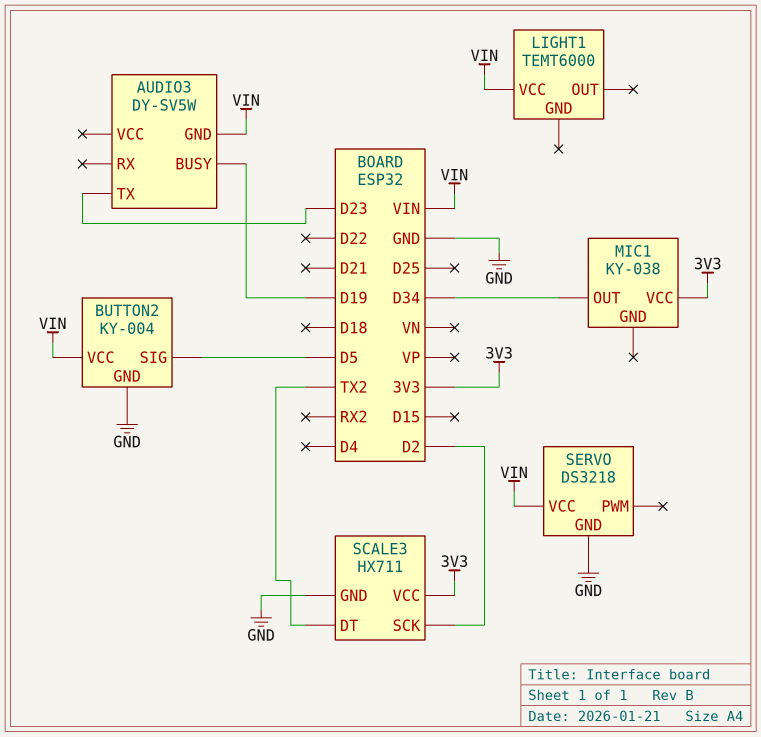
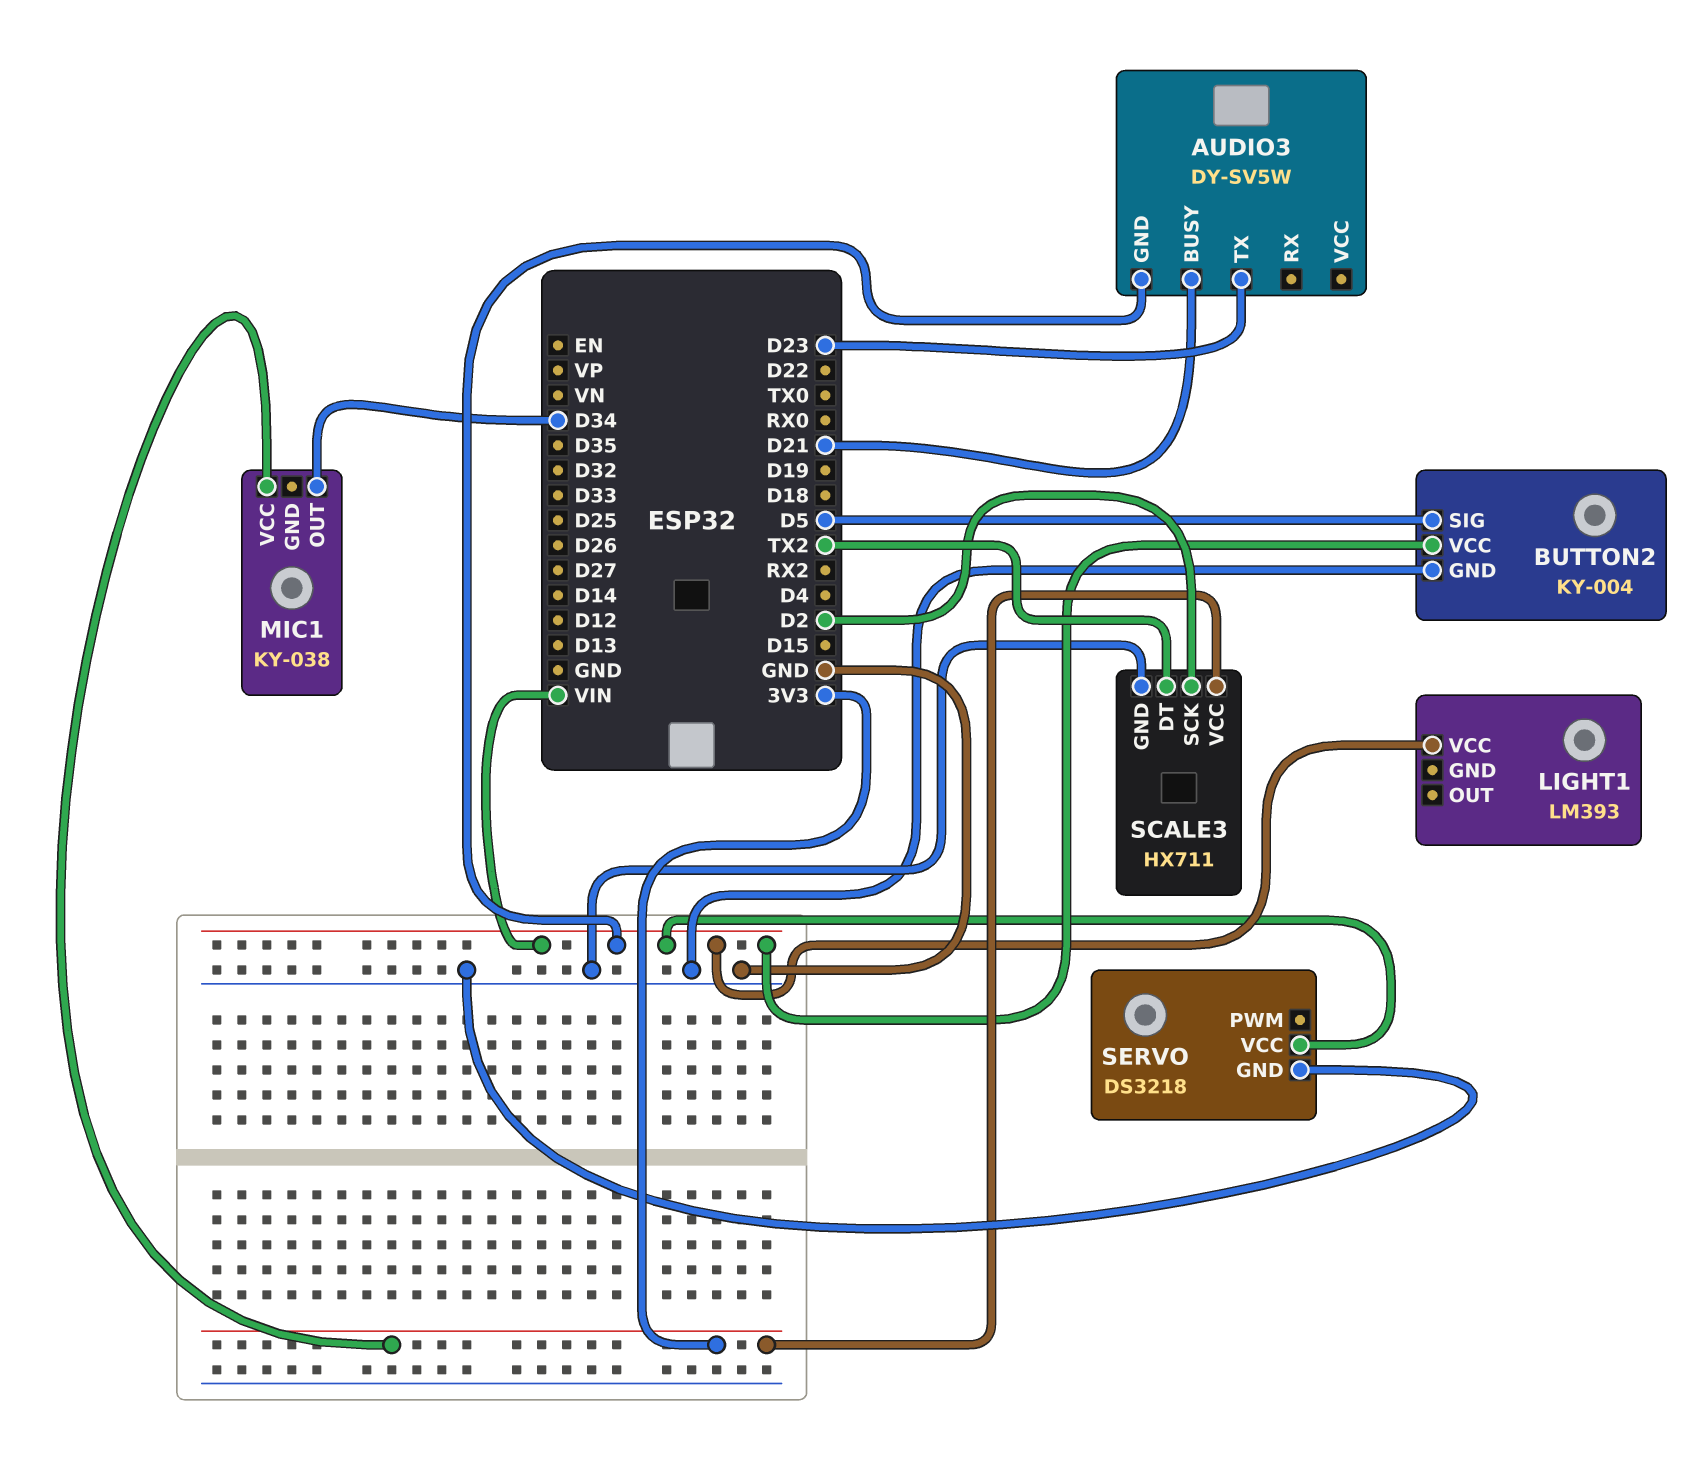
AUDIO3 pin BUSY: D19 -> D21
LIGHT1: TEMT6000 -> LM393

